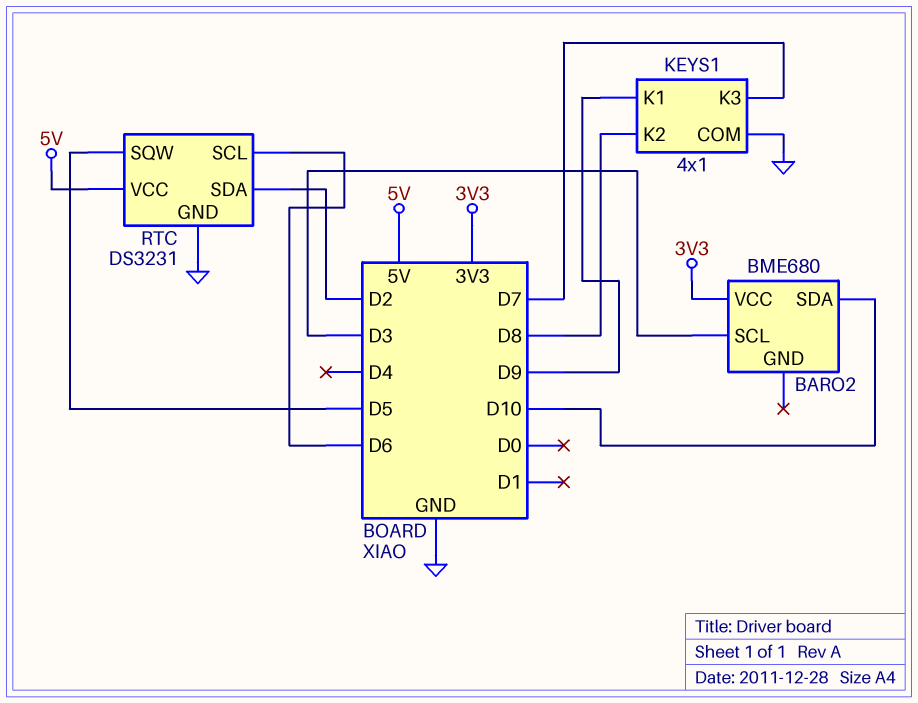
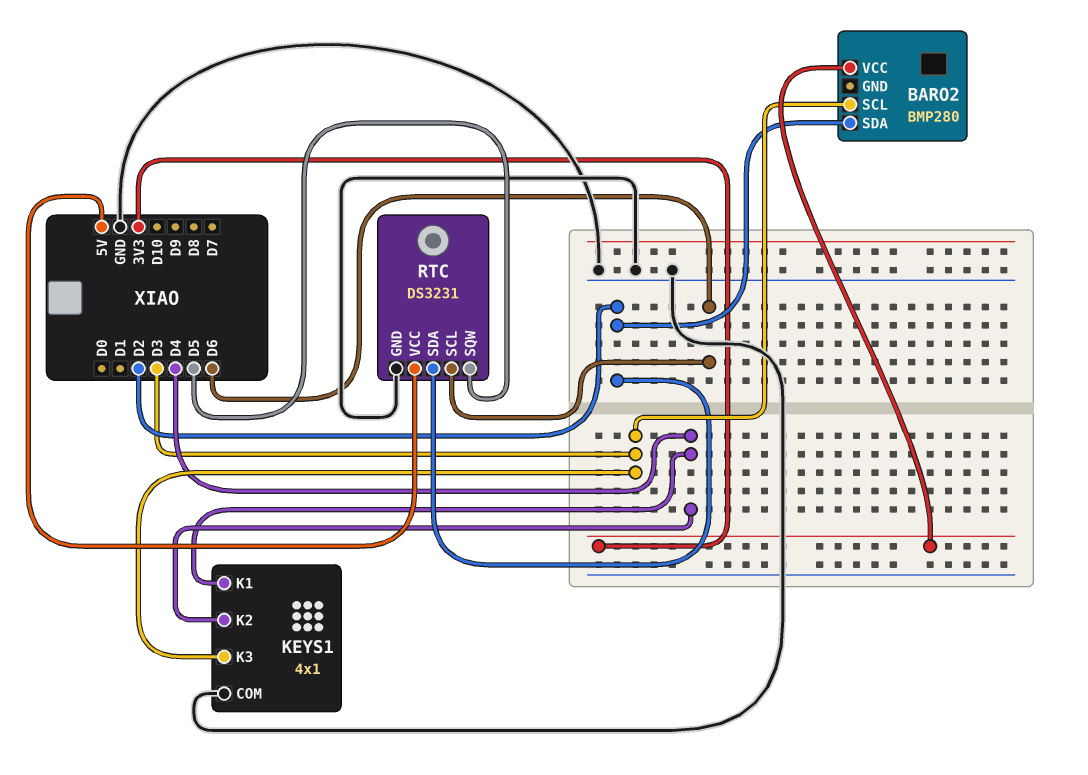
BARO2: BME680 -> BMP280
BARO2 pin SDA: D10 -> D2
KEYS1 pin K1: D9 -> D4
KEYS1 pin K2: D8 -> D4
KEYS1 pin K3: D7 -> D3

